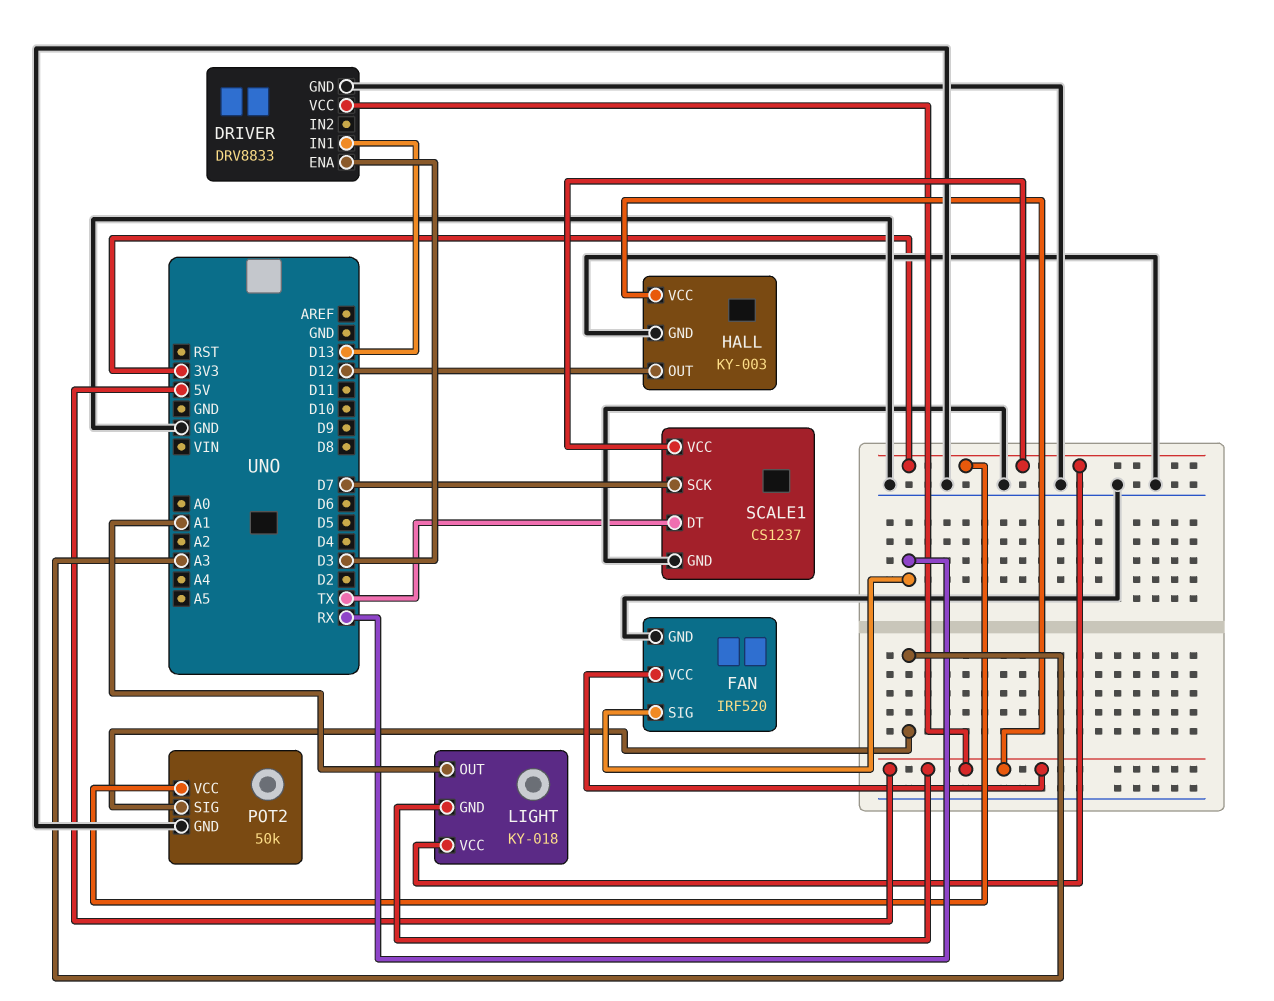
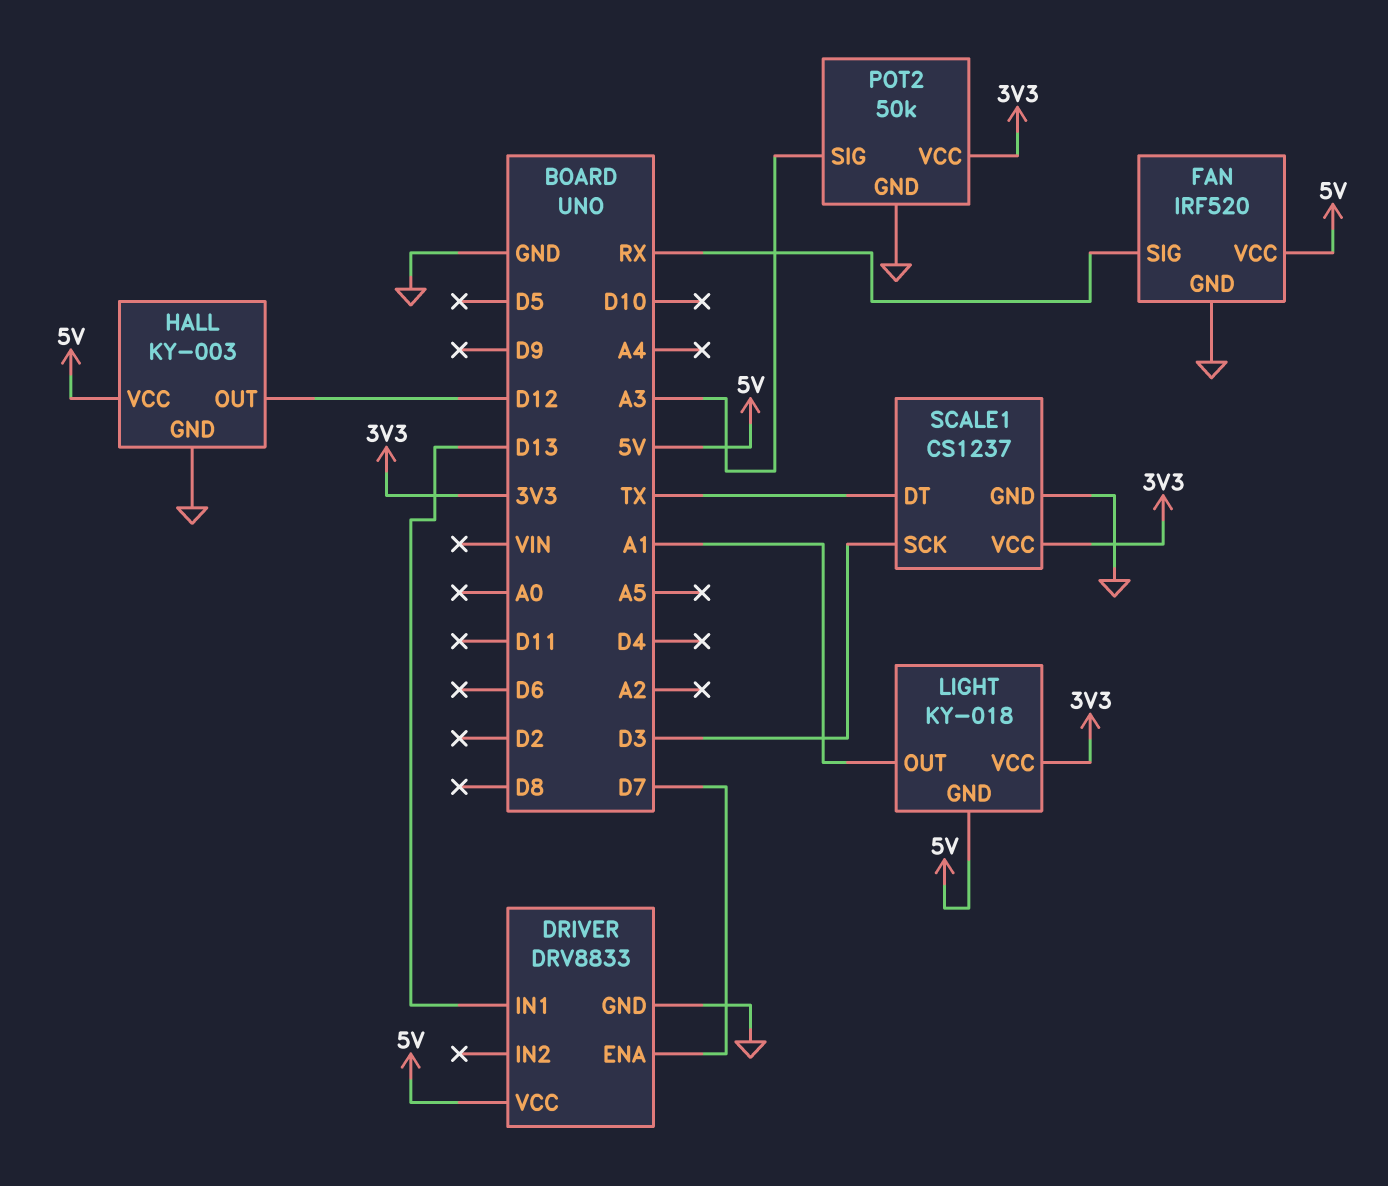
DRIVER pin ENA: D3 -> D7
SCALE1 pin SCK: D7 -> D3

